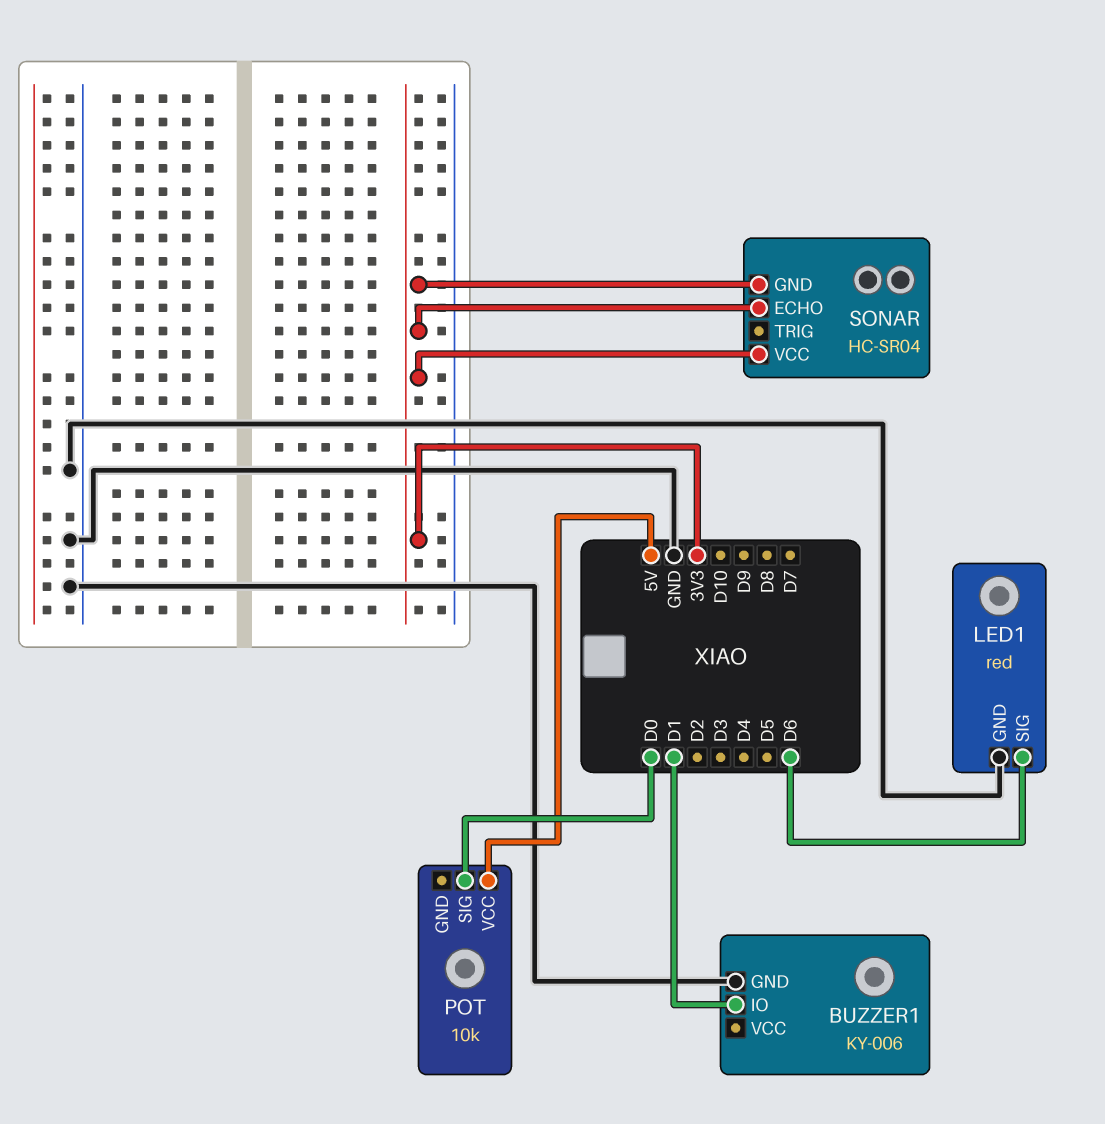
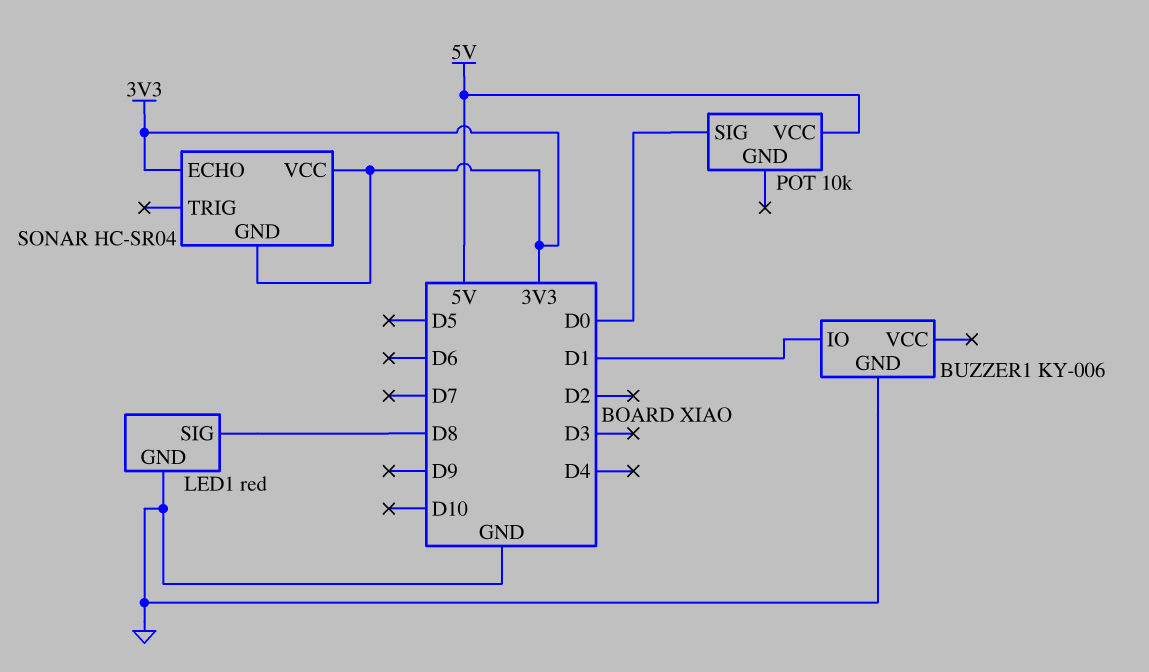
LED1 pin SIG: D6 -> D8

